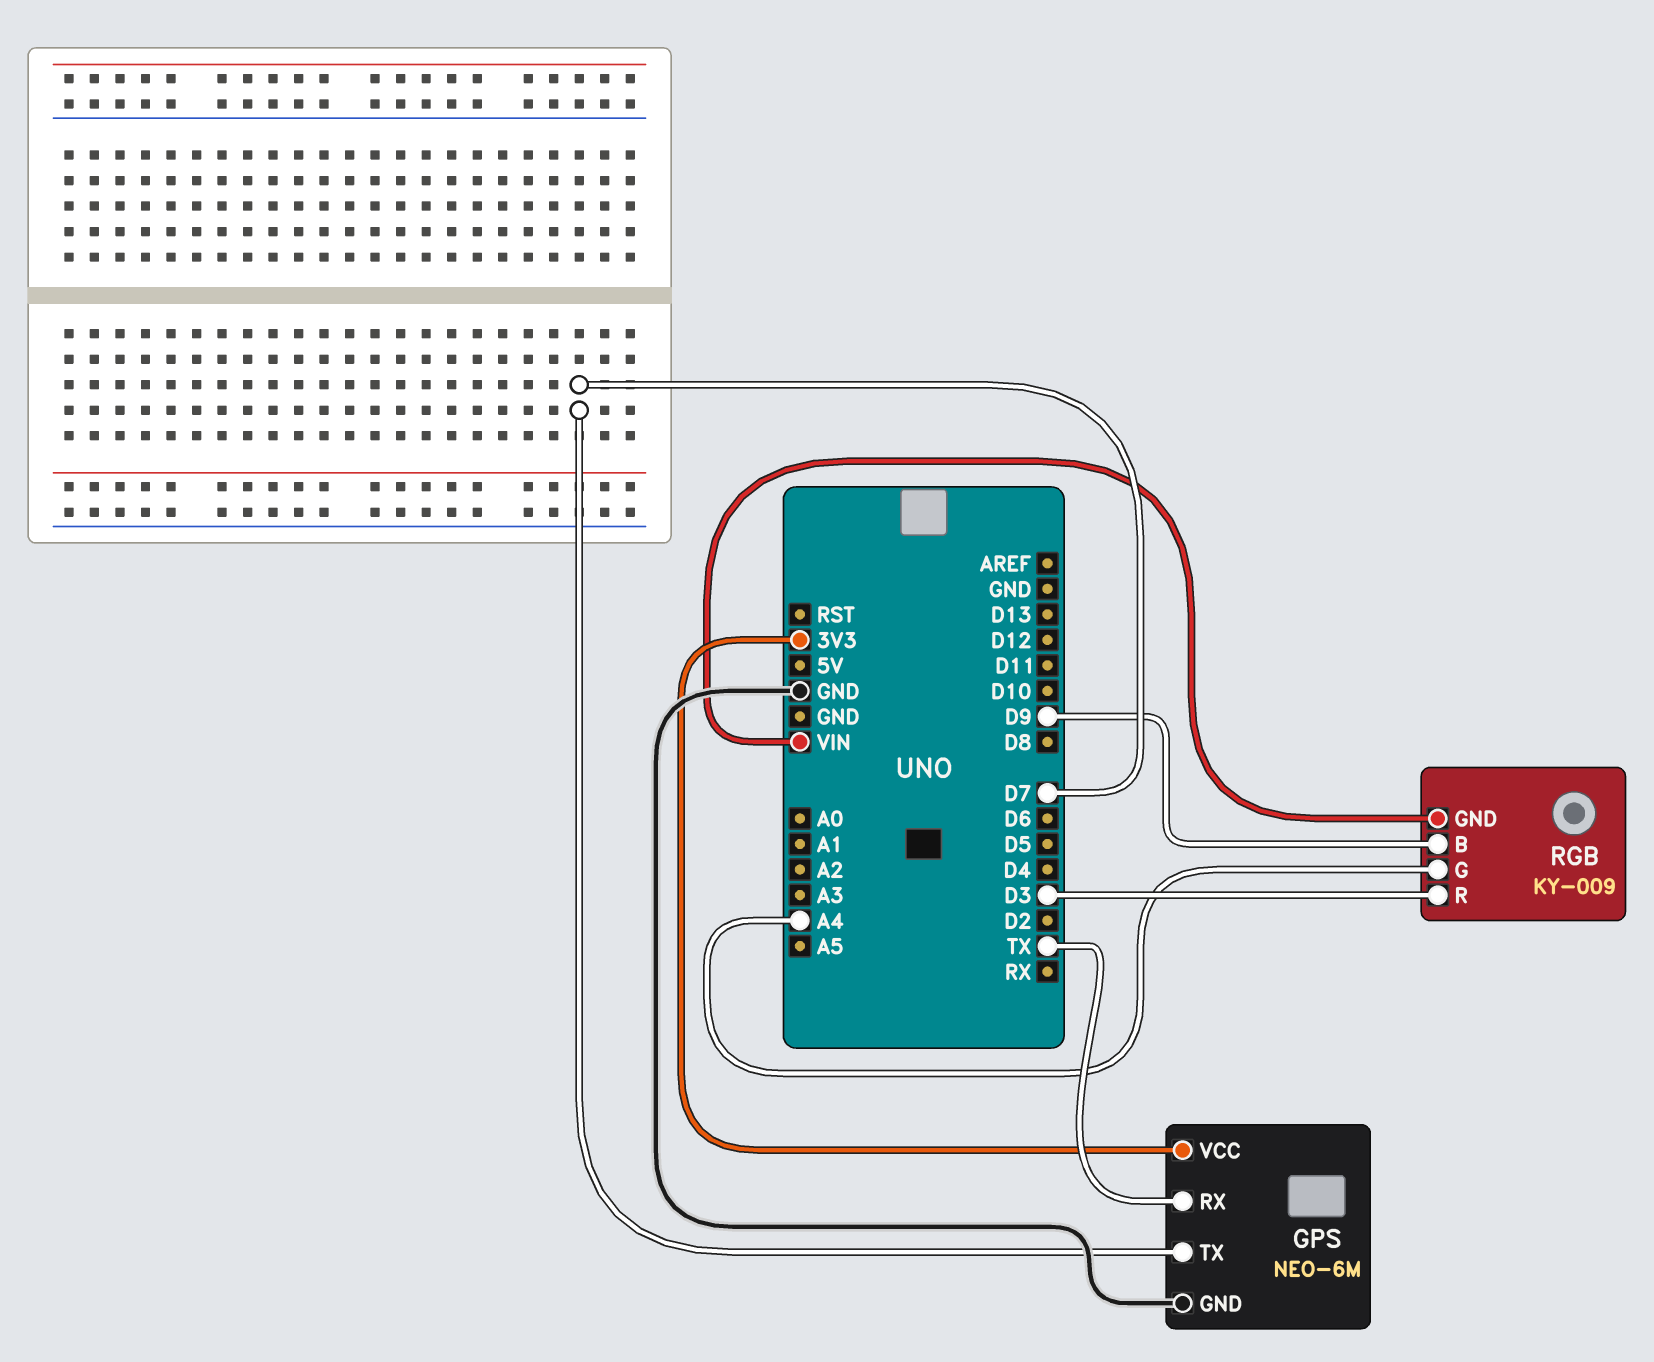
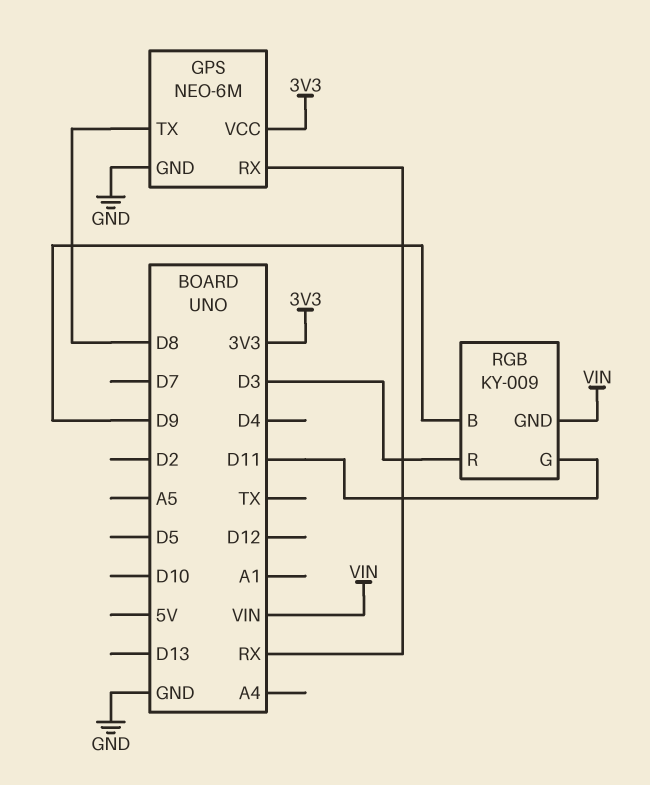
GPS pin RX: TX -> RX
GPS pin TX: D7 -> D8
RGB pin G: A4 -> D11

